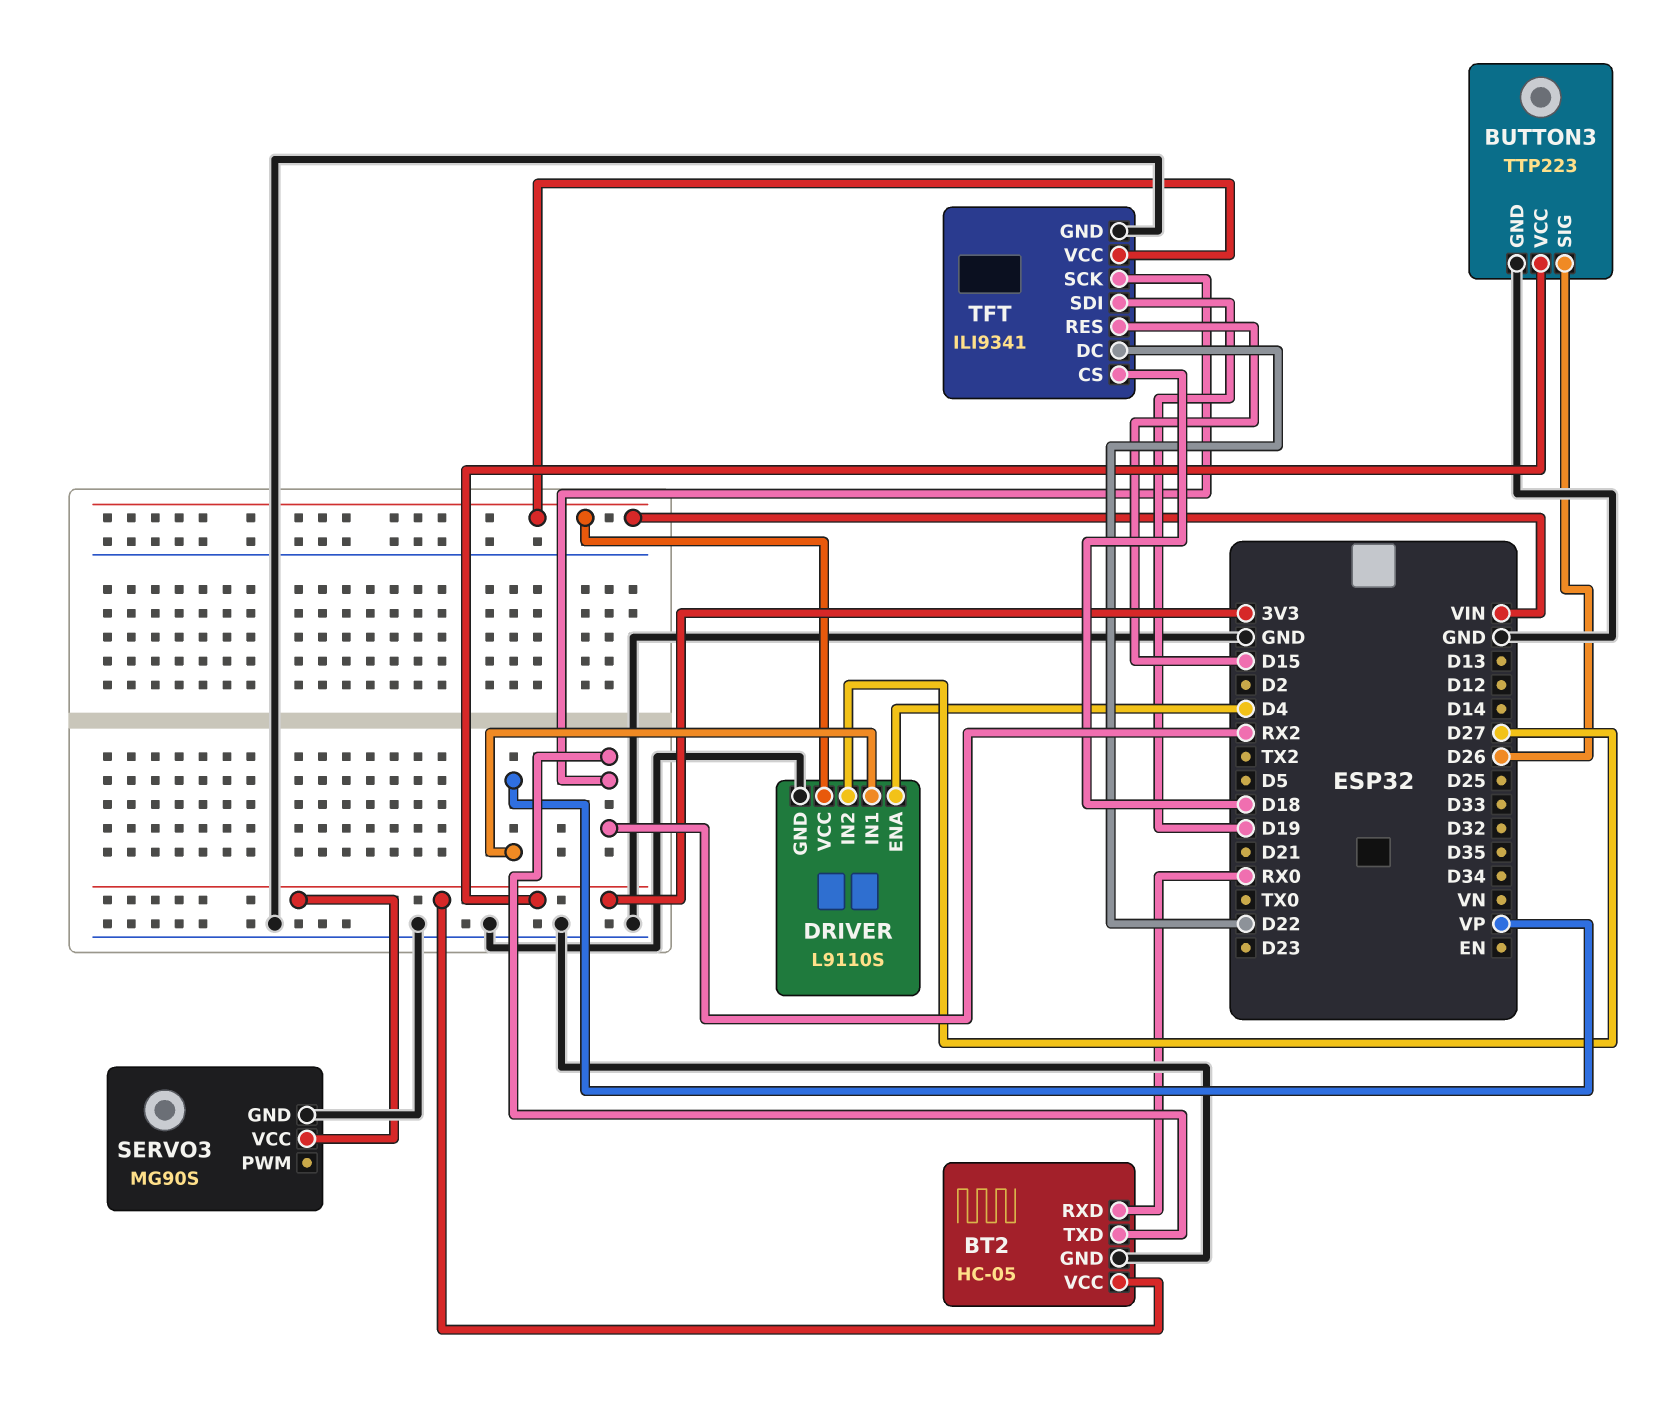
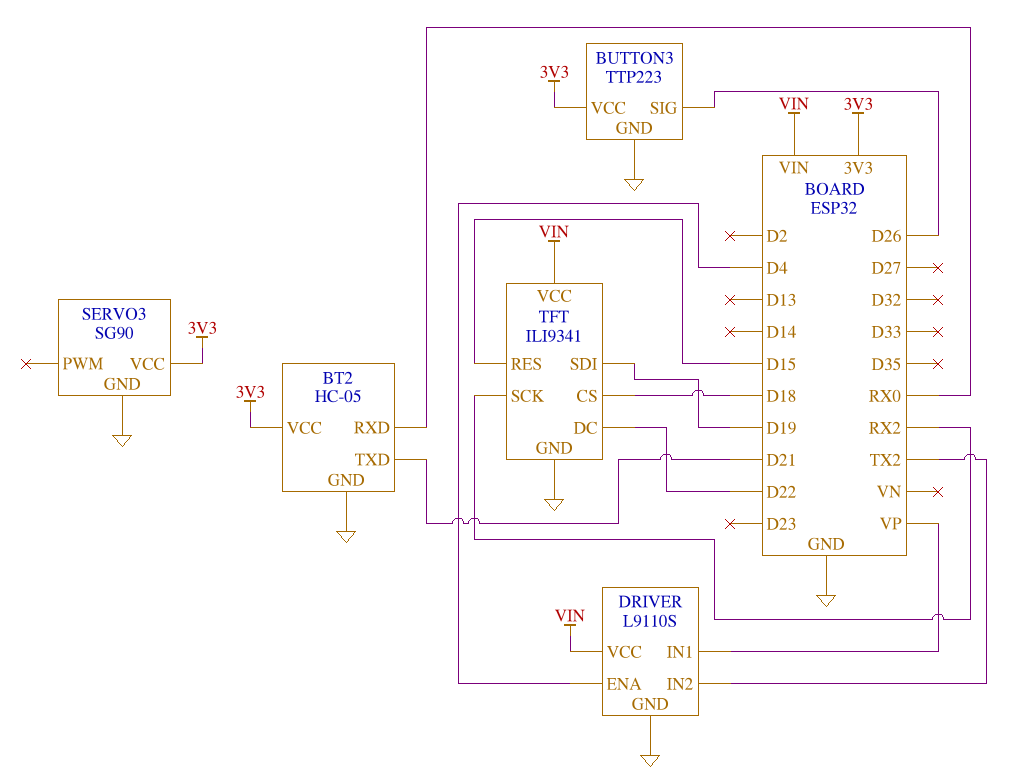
BT2 pin TXD: RX2 -> D21
DRIVER pin IN2: D27 -> TX2
SERVO3: MG90S -> SG90

